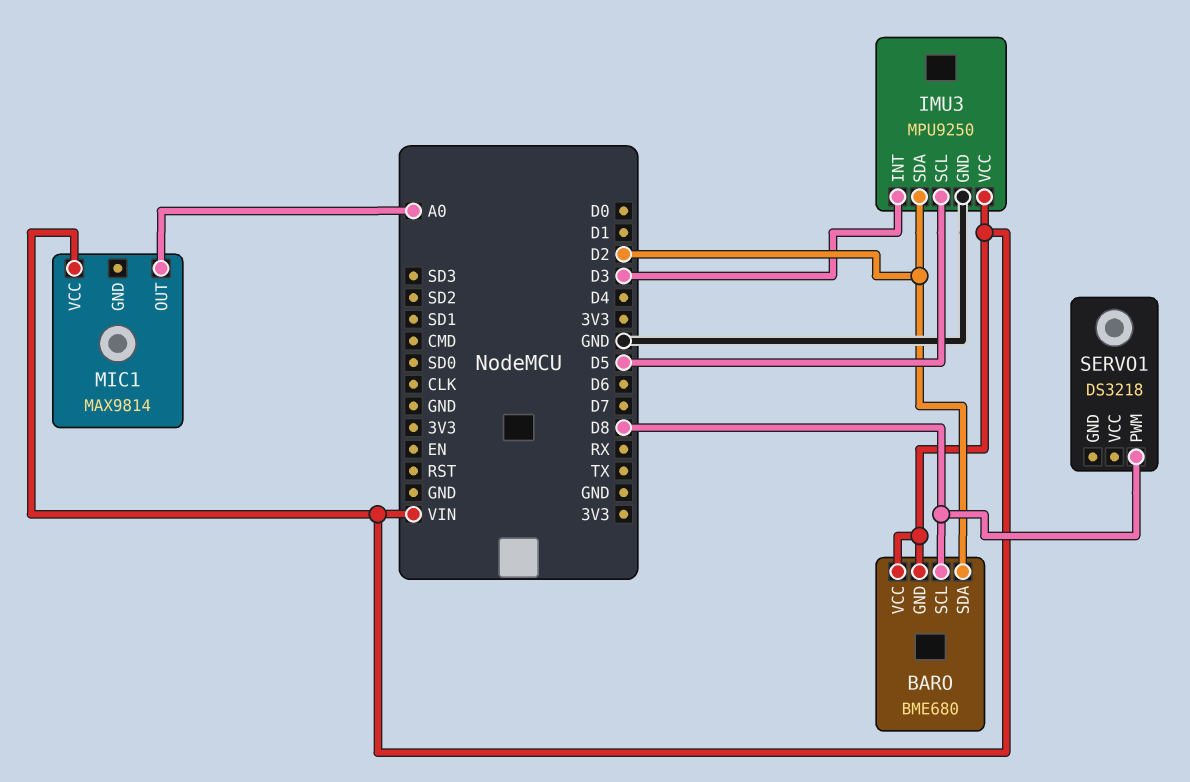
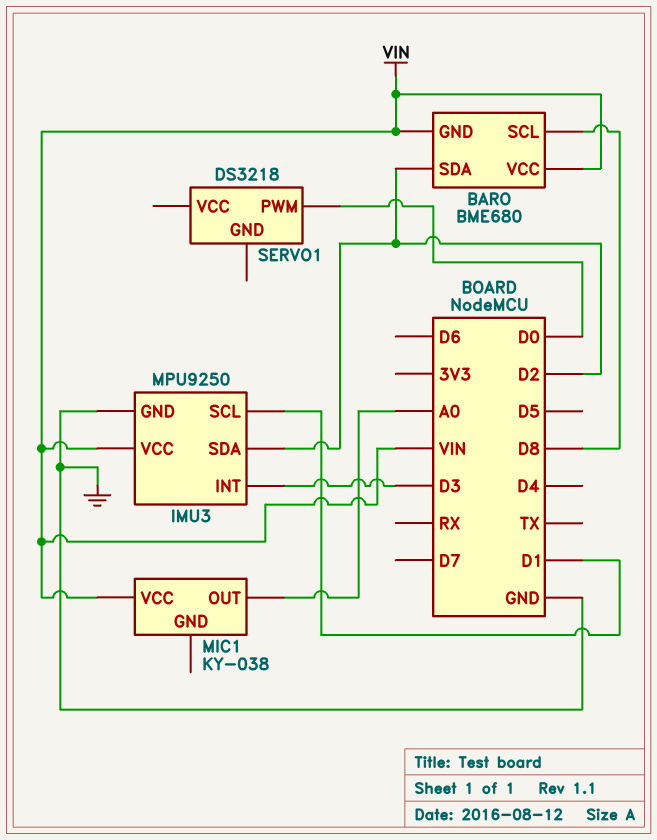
IMU3 pin SCL: D5 -> D1
MIC1: MAX9814 -> KY-038
SERVO1 pin PWM: D8 -> D0

